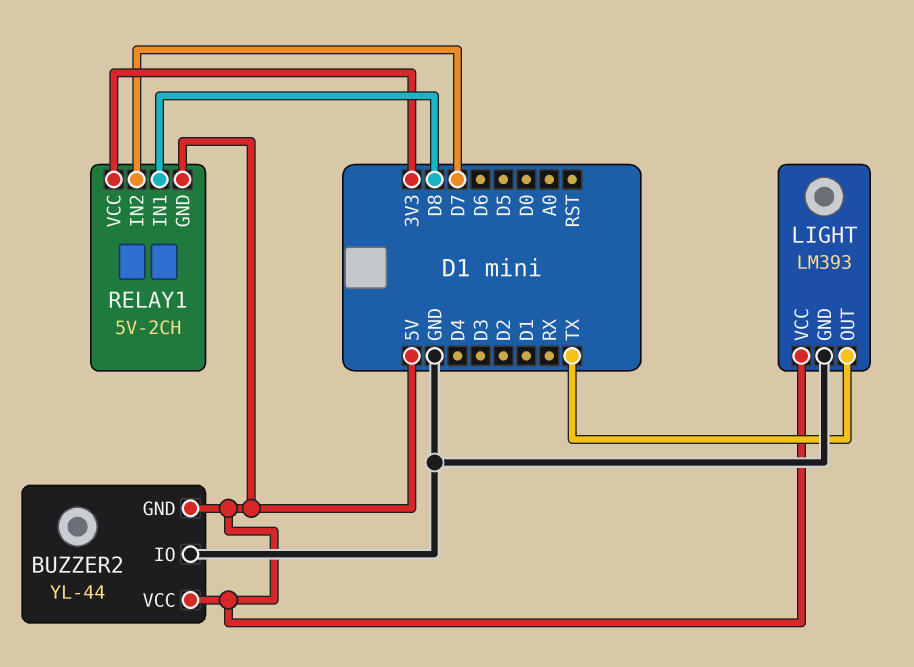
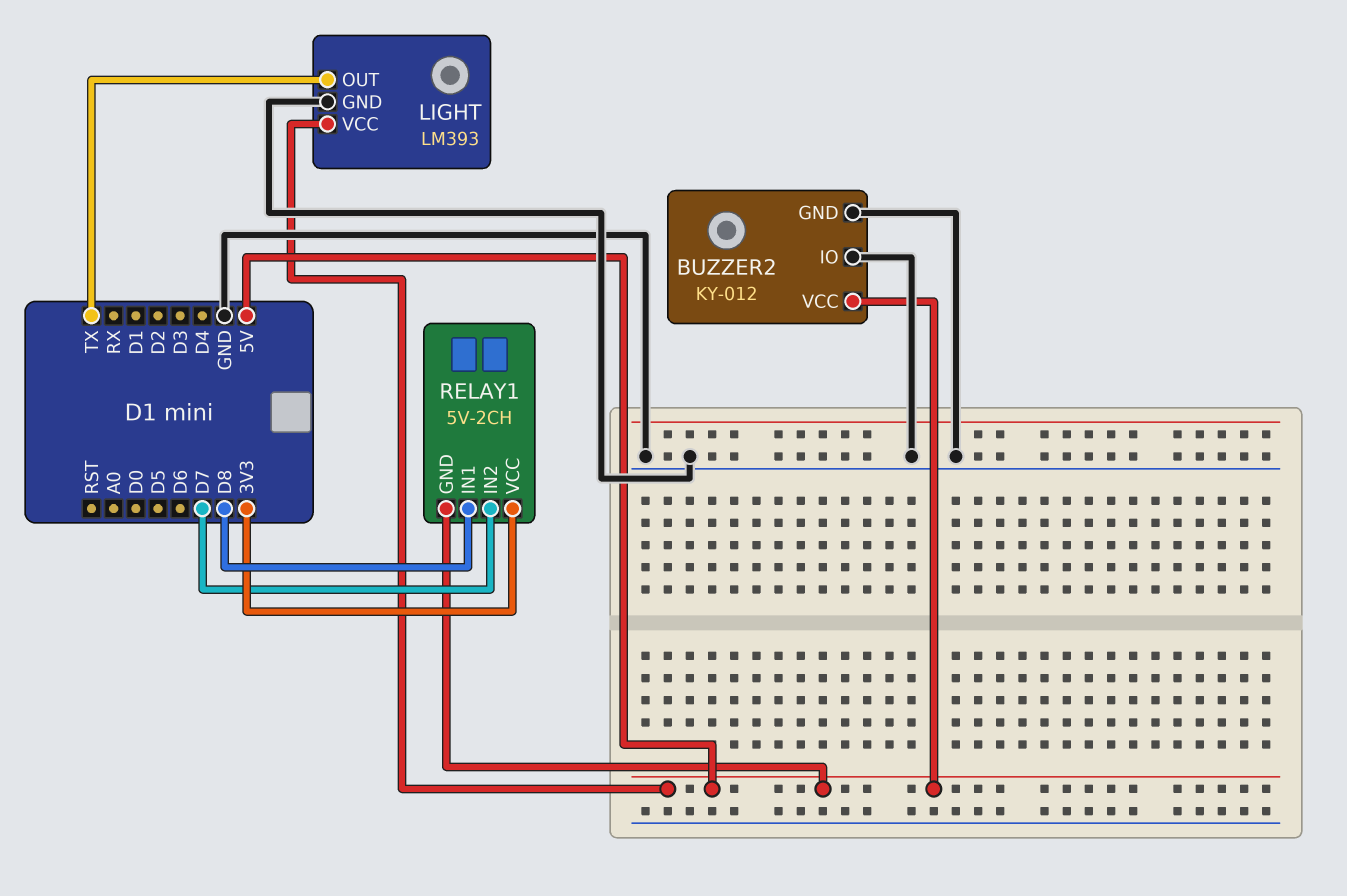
BUZZER2: YL-44 -> KY-012
BUZZER2 pin GND: 5V -> GND

